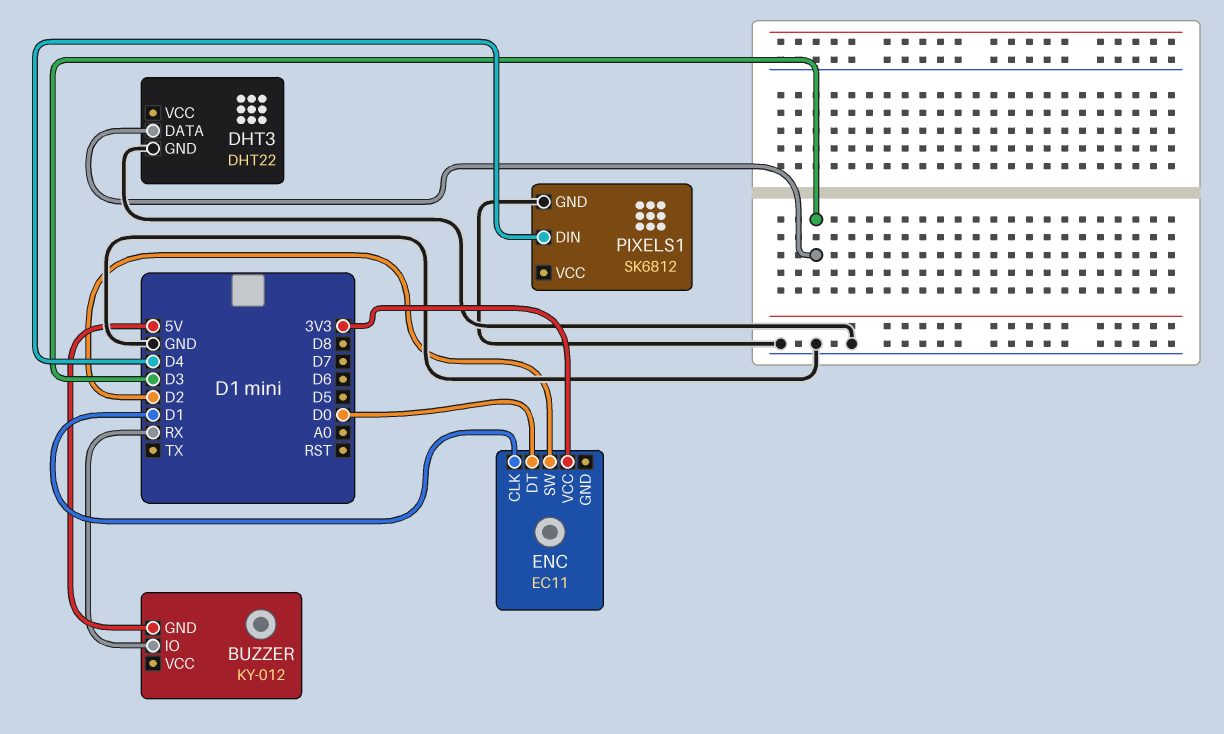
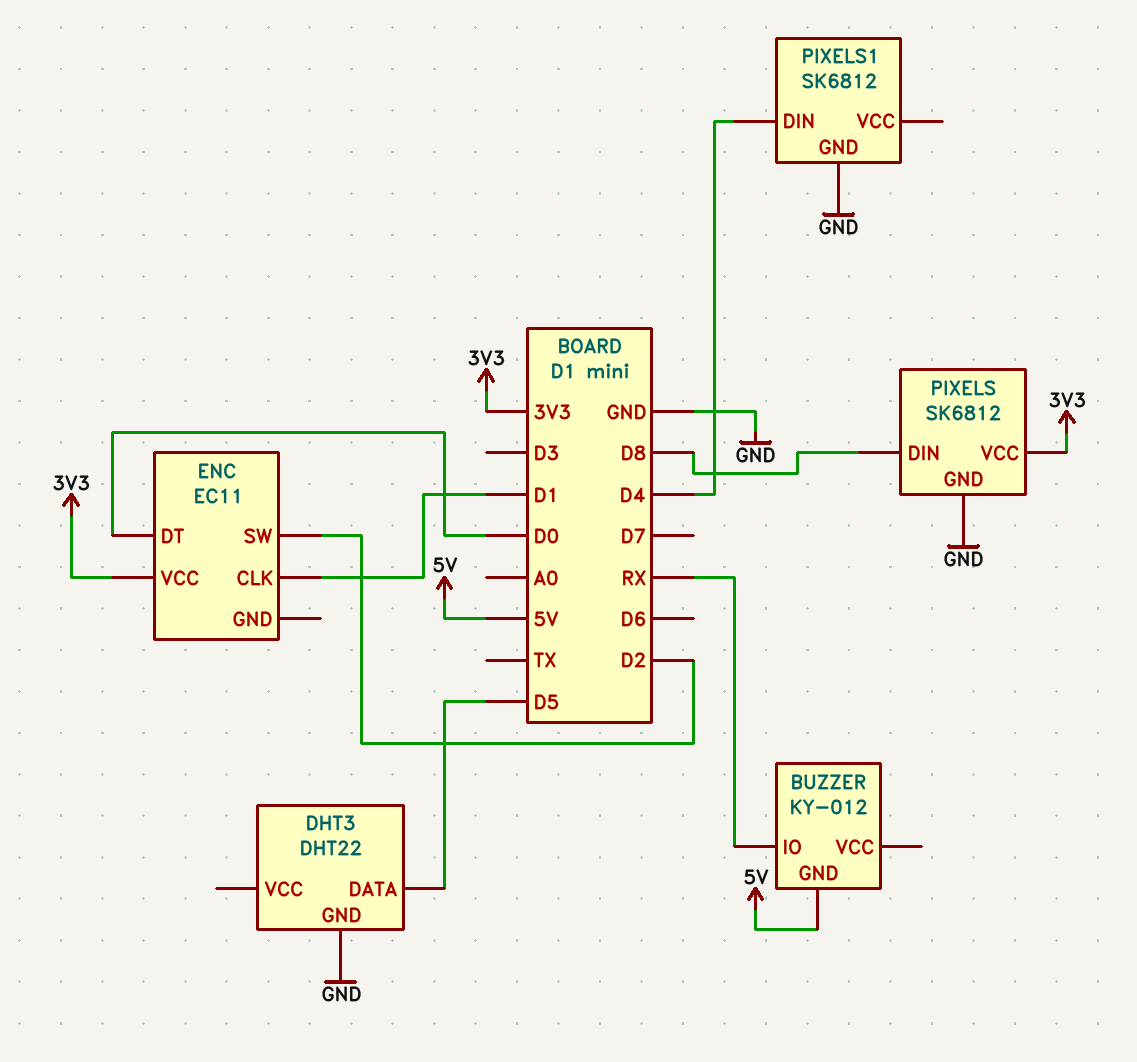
DHT3 pin DATA: D3 -> D5
PIXELS: none -> SK6812
PIXELS pin DIN: none -> D8
PIXELS pin GND: none -> GND
PIXELS pin VCC: none -> 3V3

